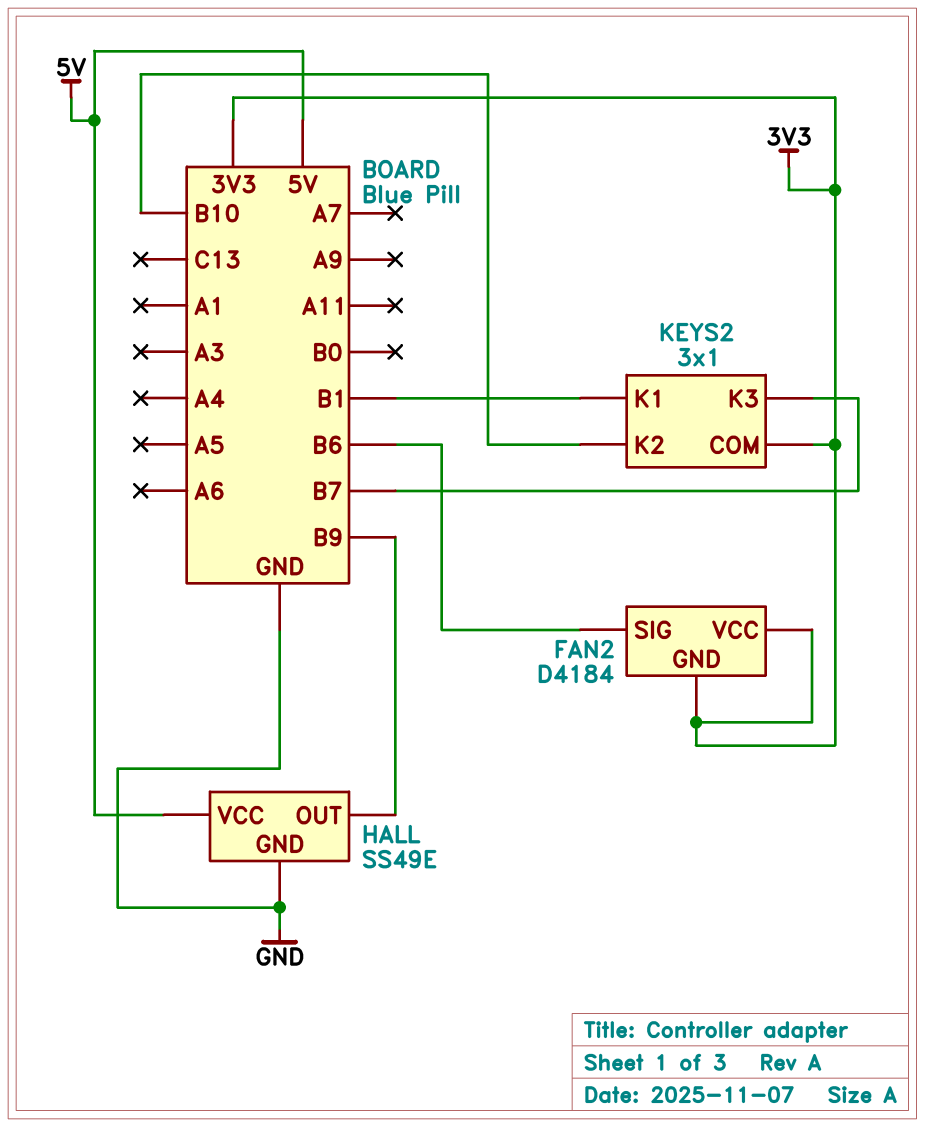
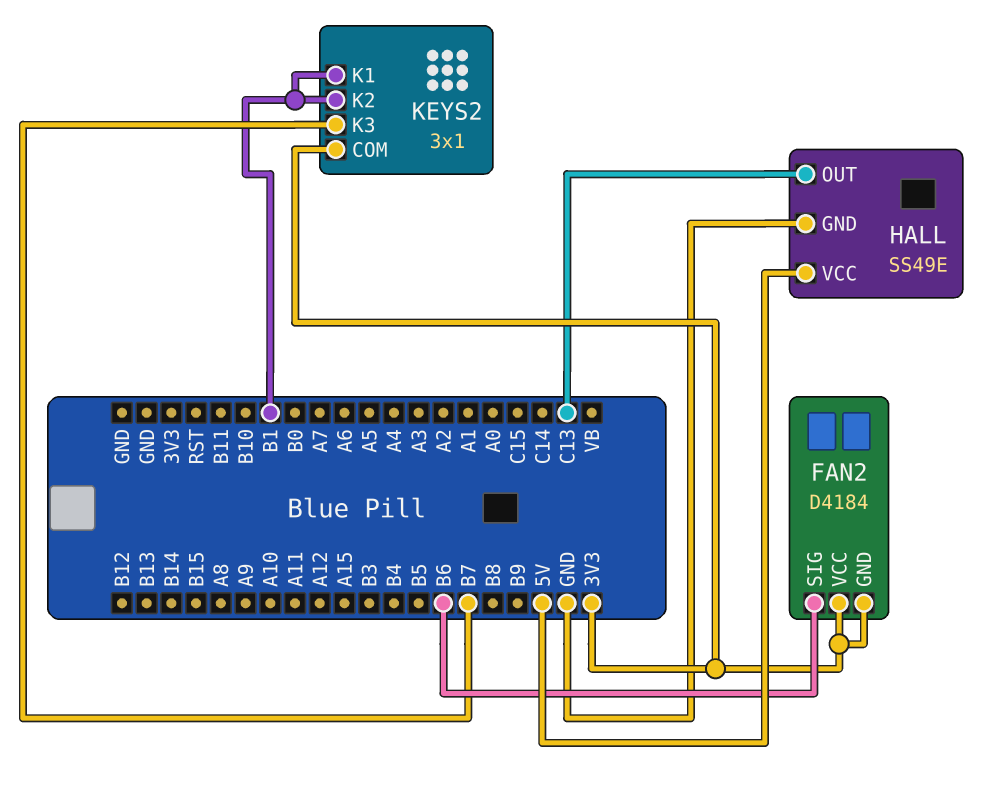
HALL pin OUT: B9 -> C13
KEYS2 pin K2: B10 -> B1

